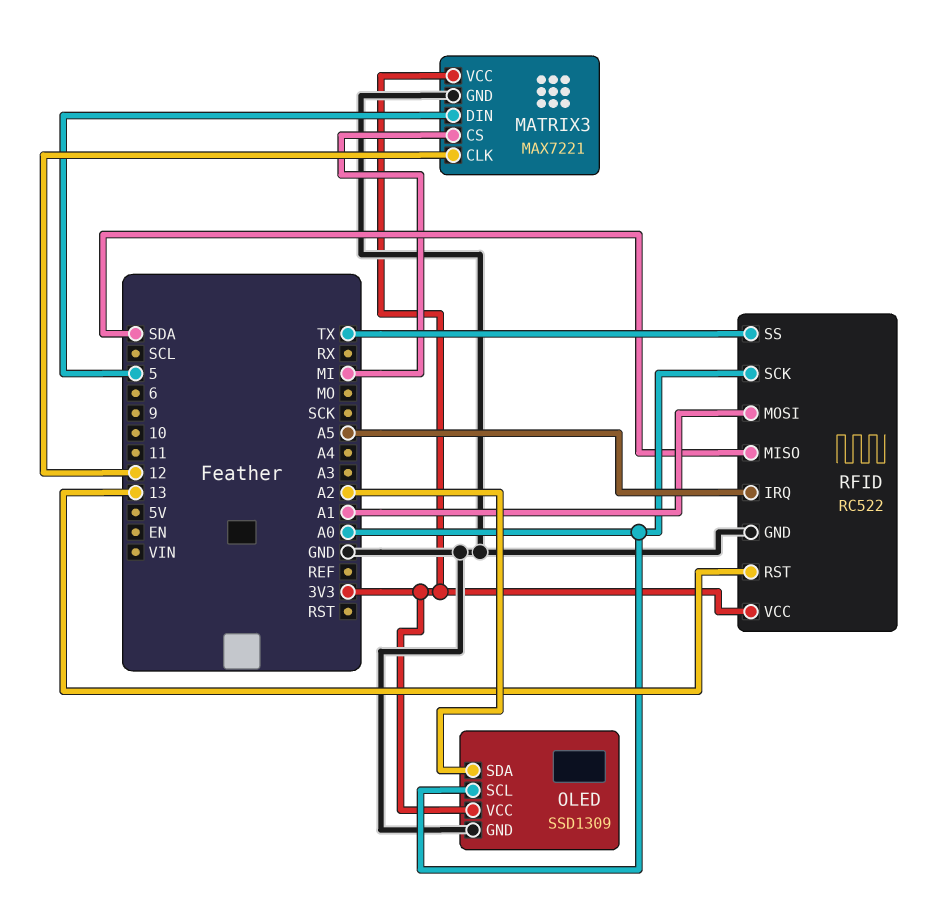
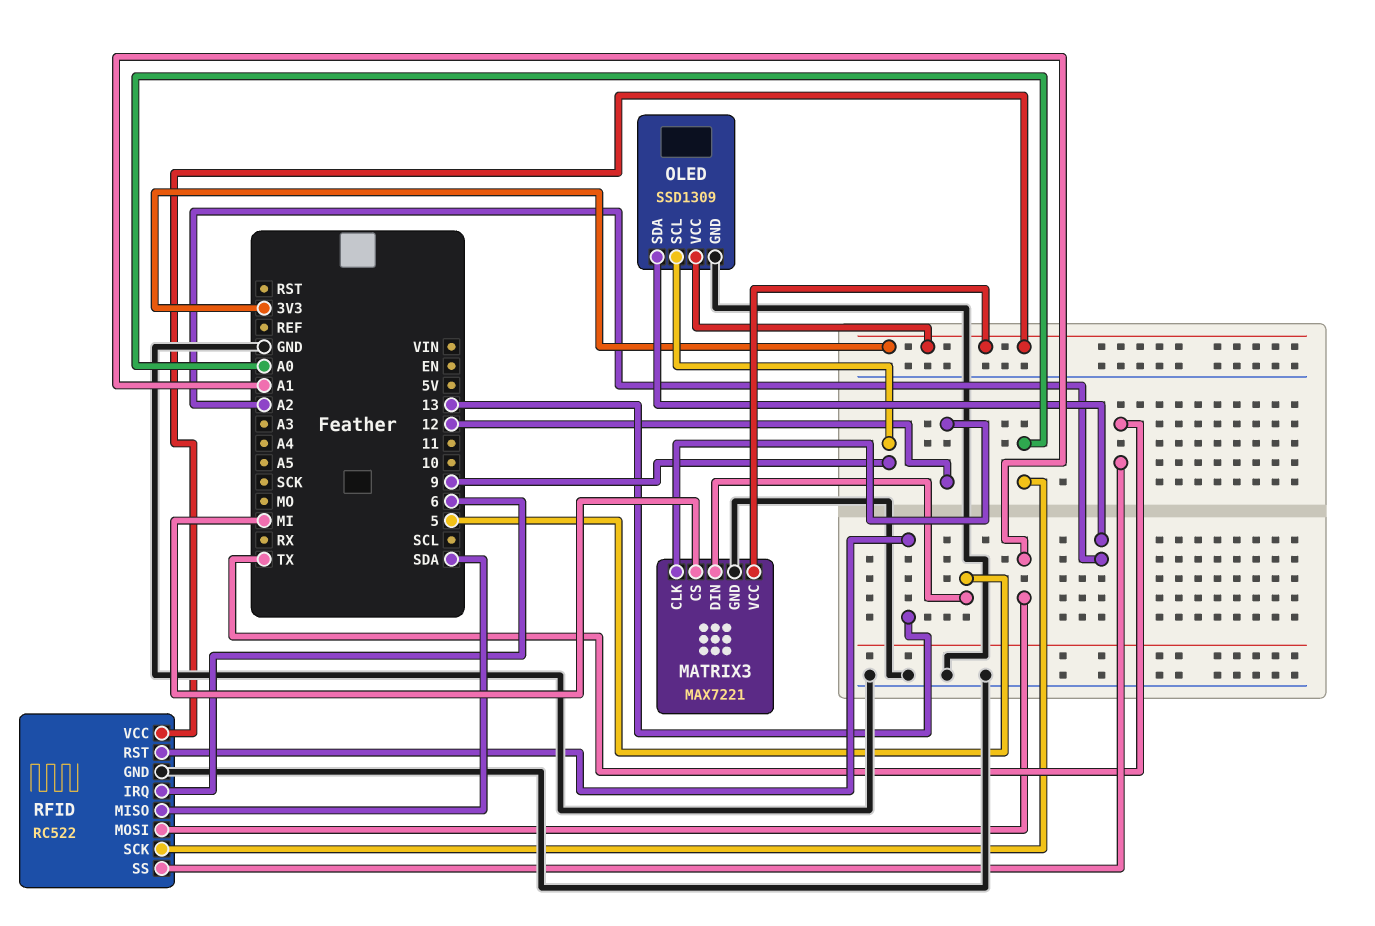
OLED pin SCL: A0 -> 9
RFID pin IRQ: A5 -> 6

